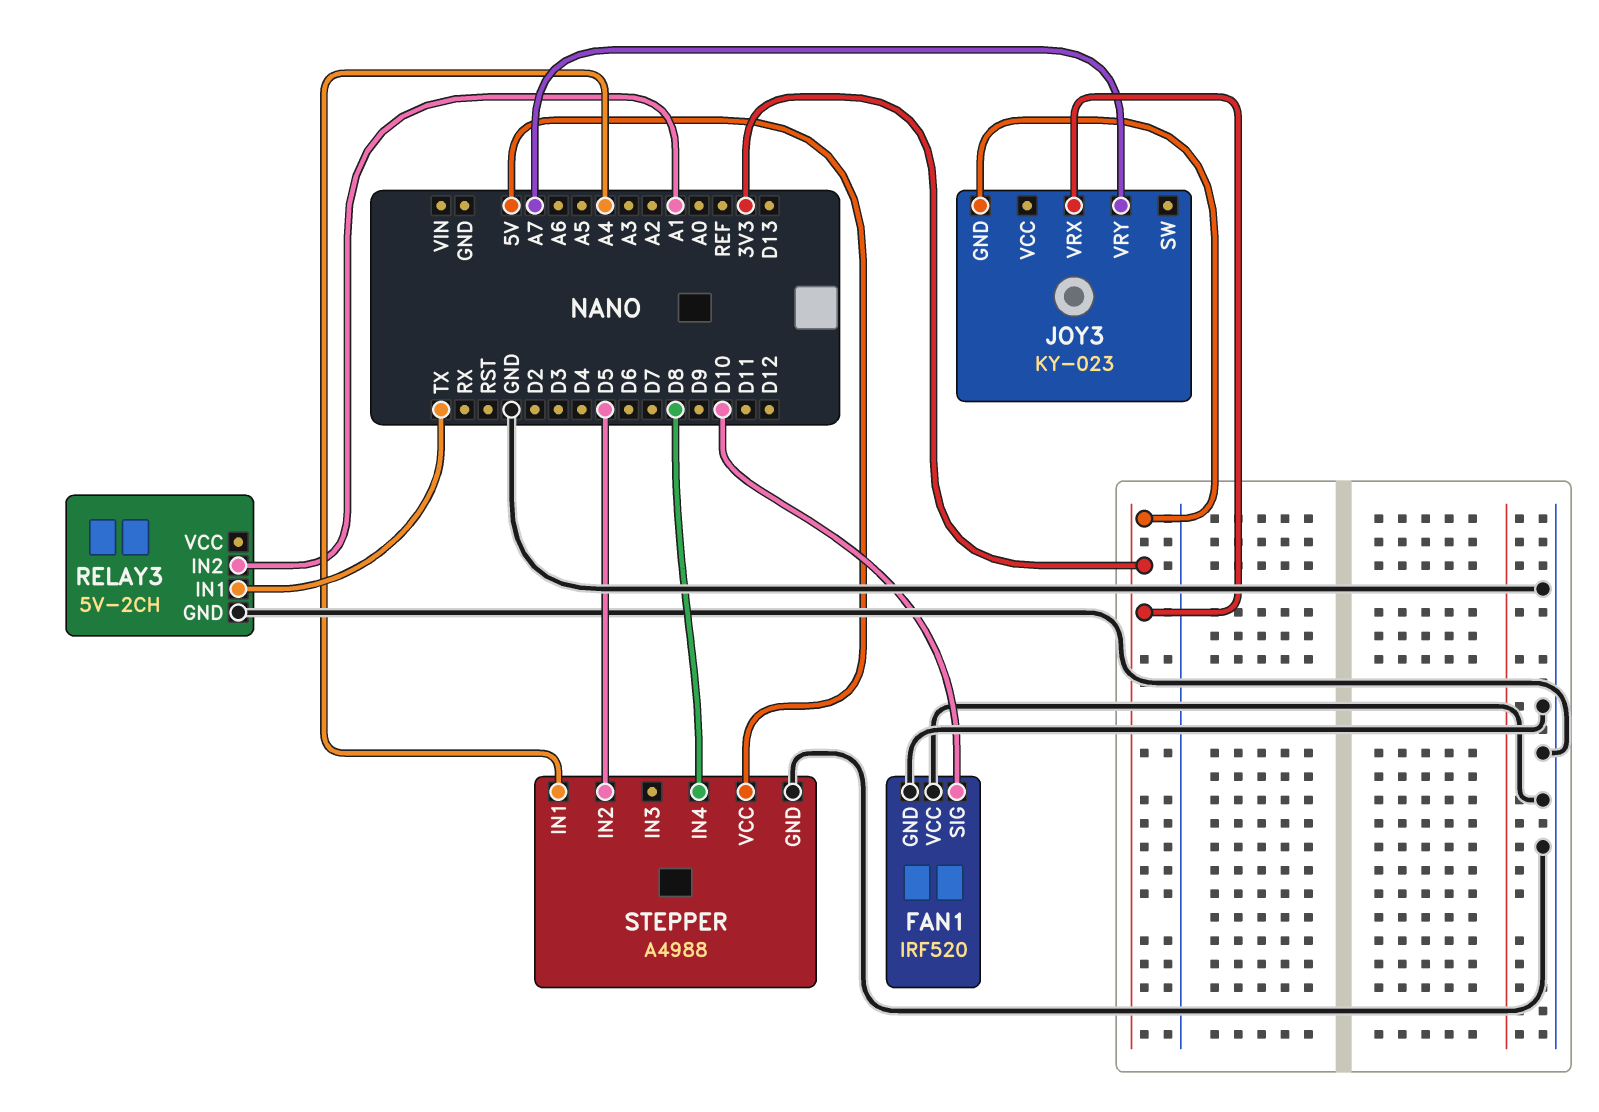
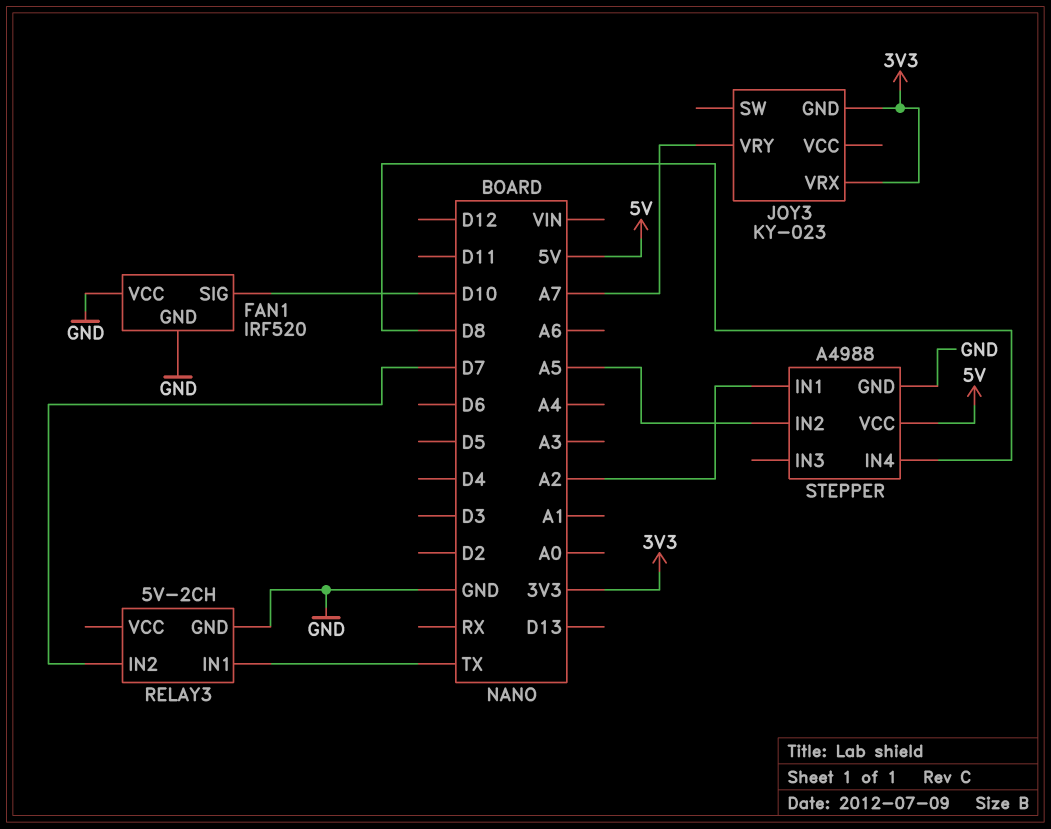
RELAY3 pin IN2: A1 -> D7
STEPPER pin IN1: A4 -> A2
STEPPER pin IN2: D5 -> A5

